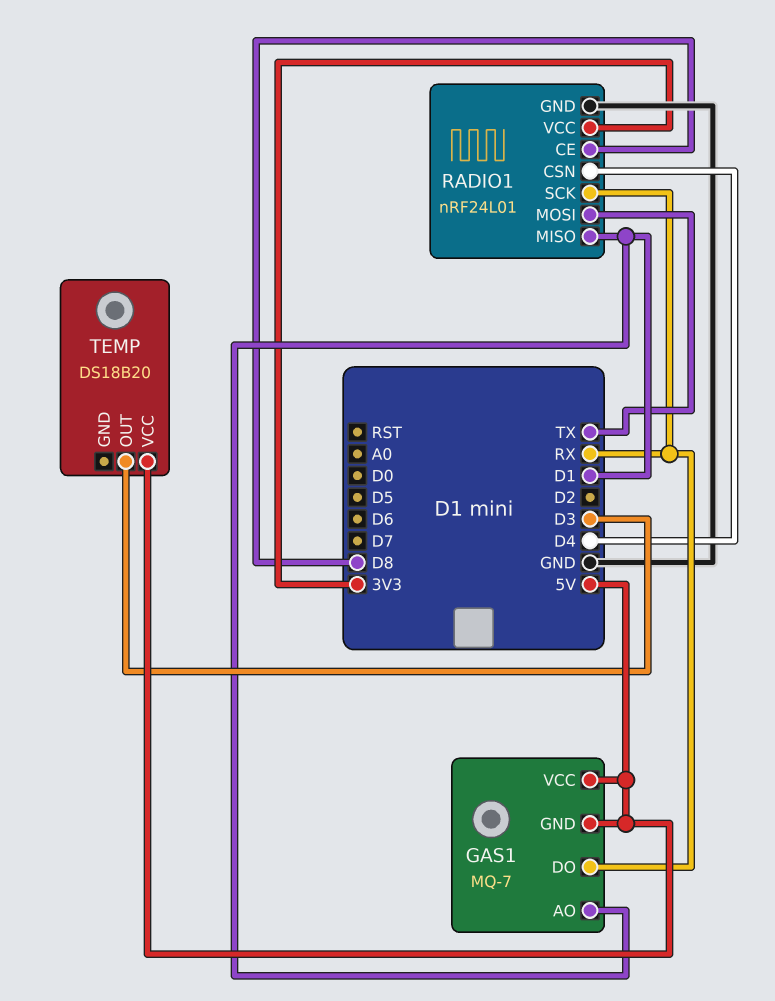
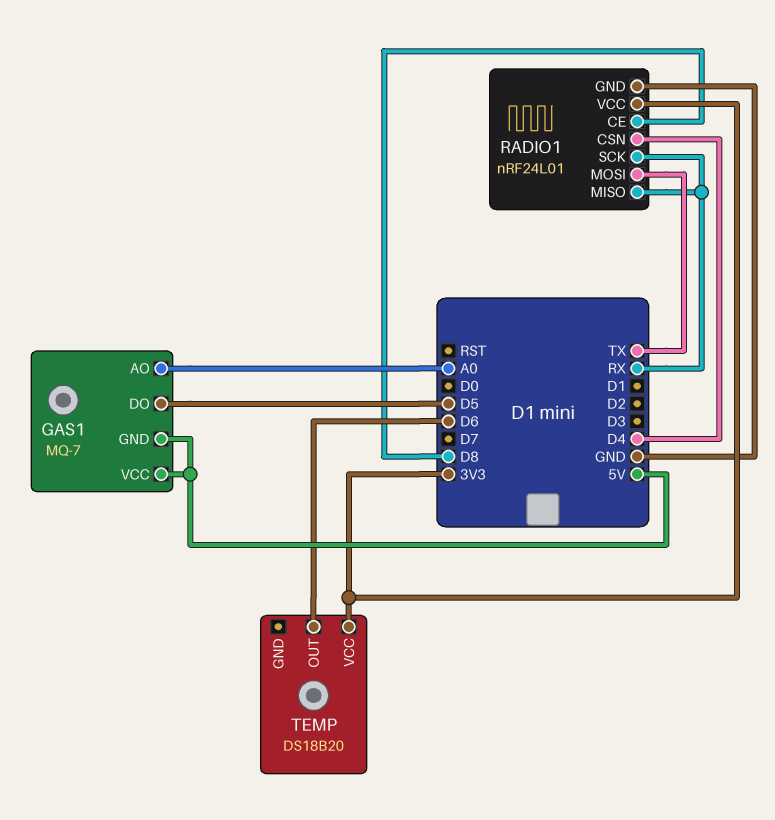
GAS1 pin AO: D1 -> A0
GAS1 pin DO: RX -> D5
RADIO1 pin MISO: D1 -> RX
TEMP pin OUT: D3 -> D6
TEMP pin VCC: 5V -> 3V3

